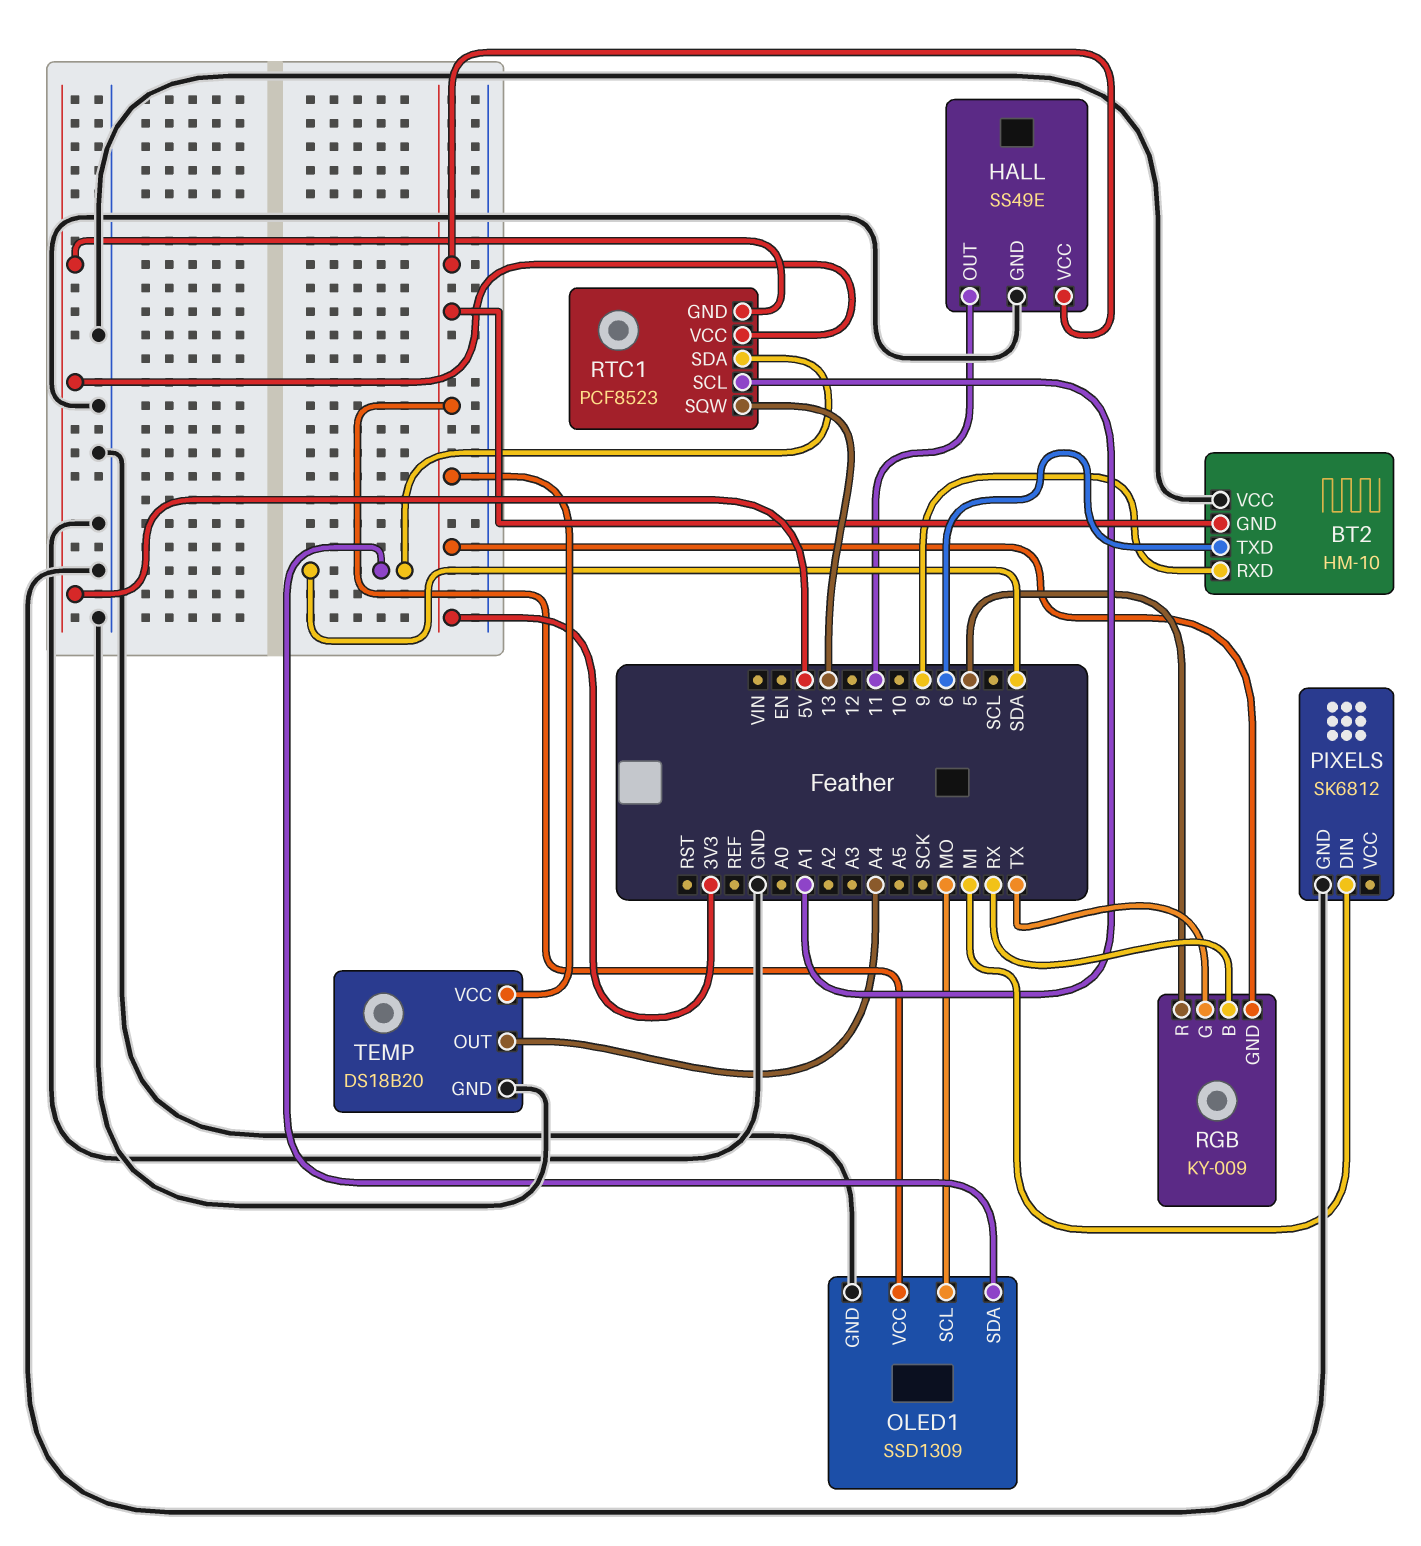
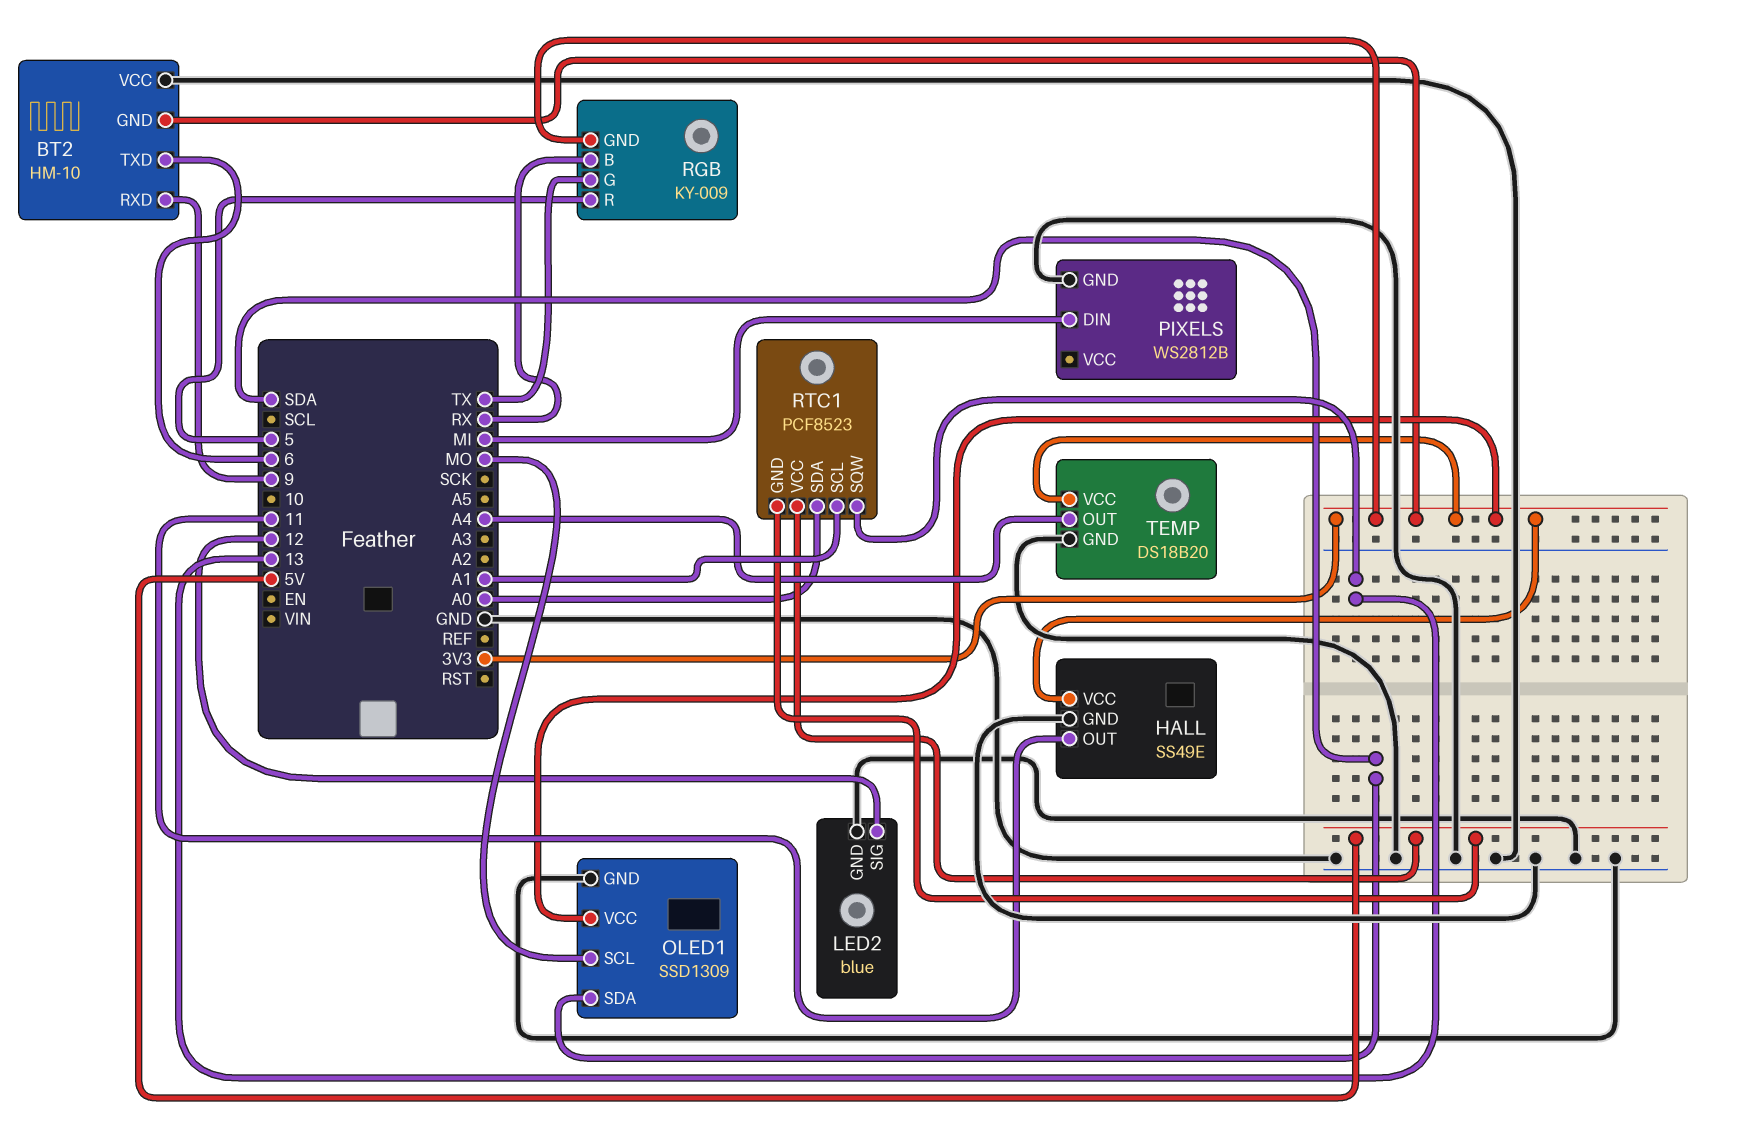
LED2: none -> blue
LED2 pin GND: none -> GND
LED2 pin SIG: none -> 12
PIXELS: SK6812 -> WS2812B
RTC1 pin SDA: SDA -> A0

